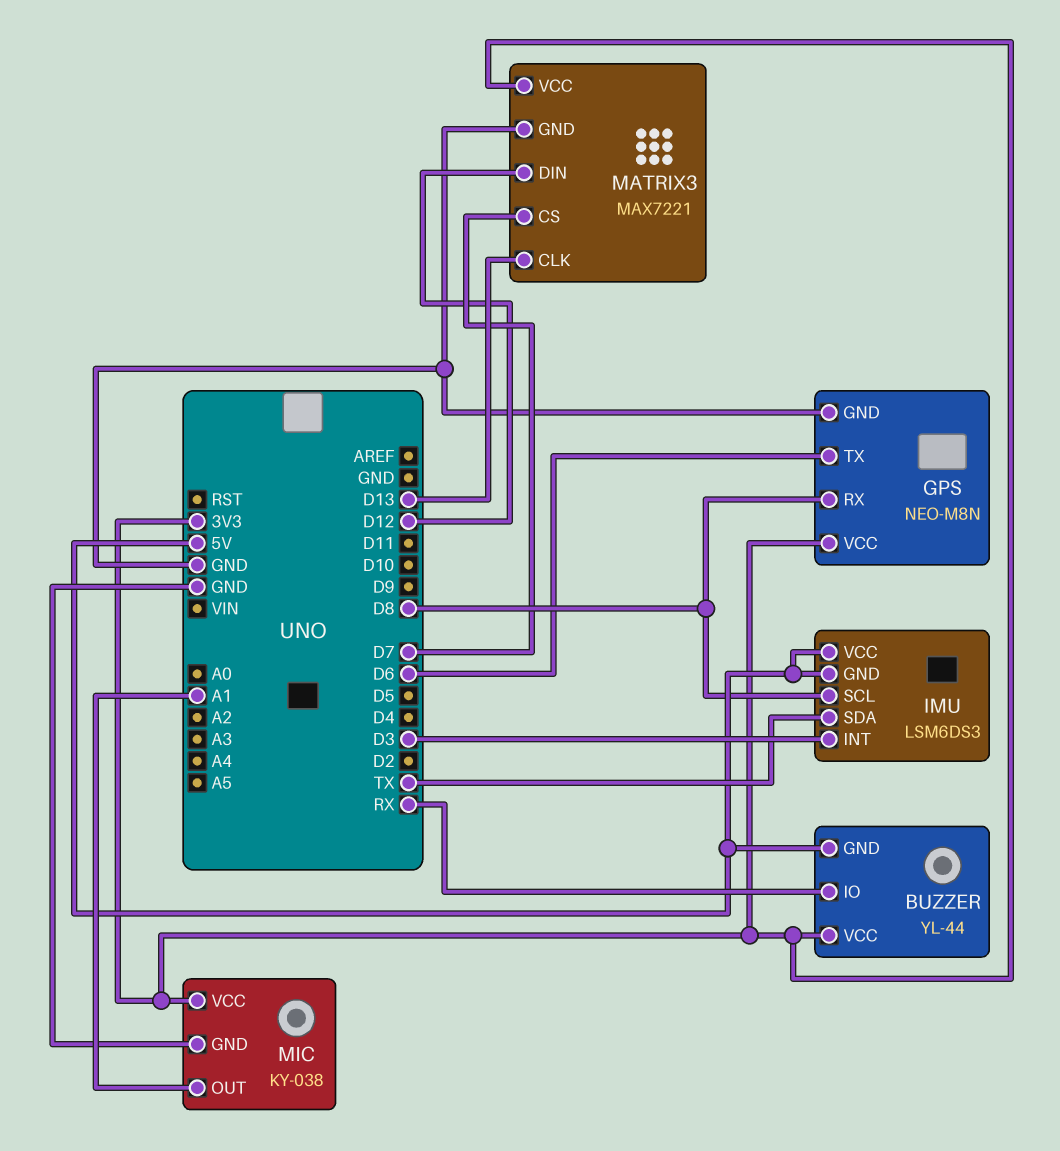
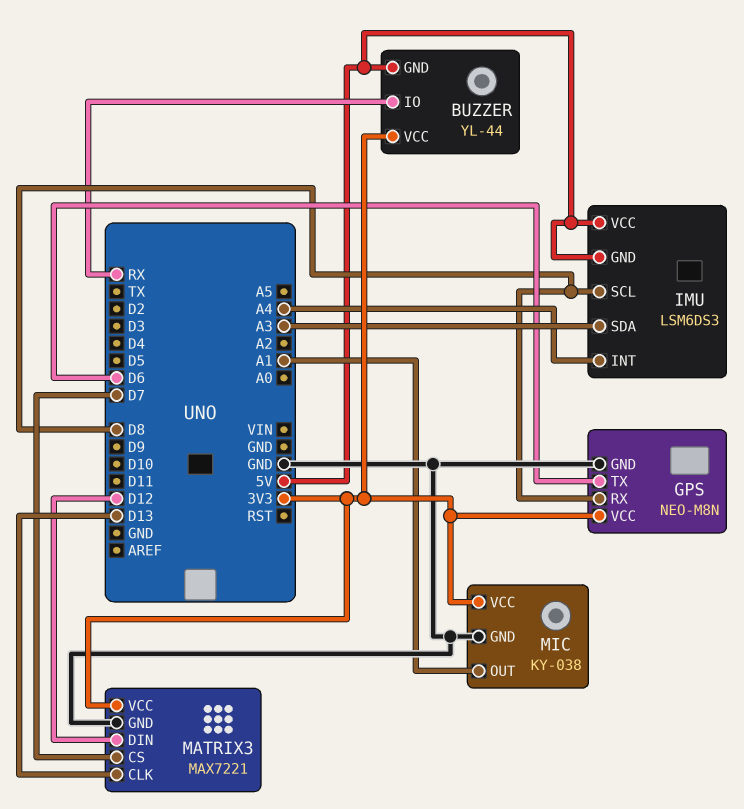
IMU pin INT: D3 -> A4
IMU pin SDA: TX -> A3

